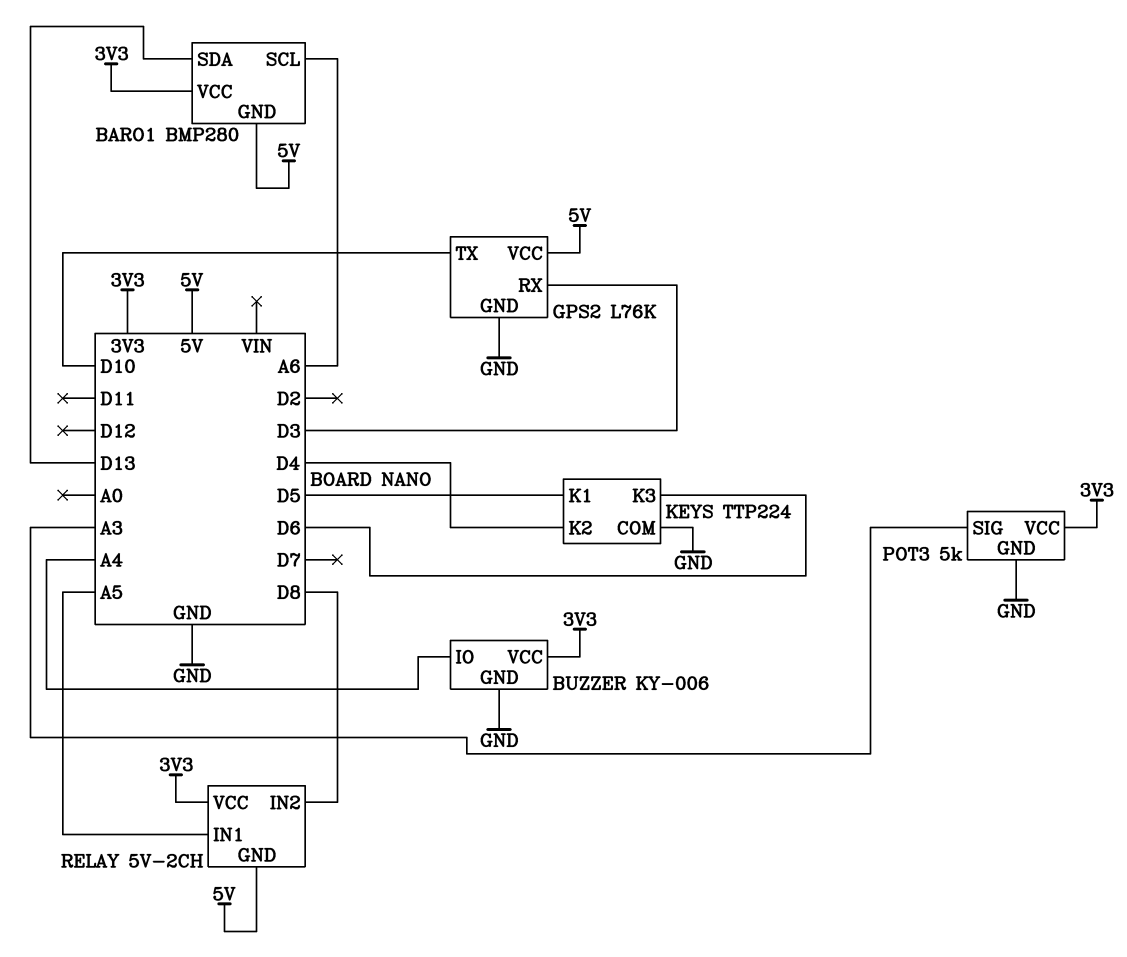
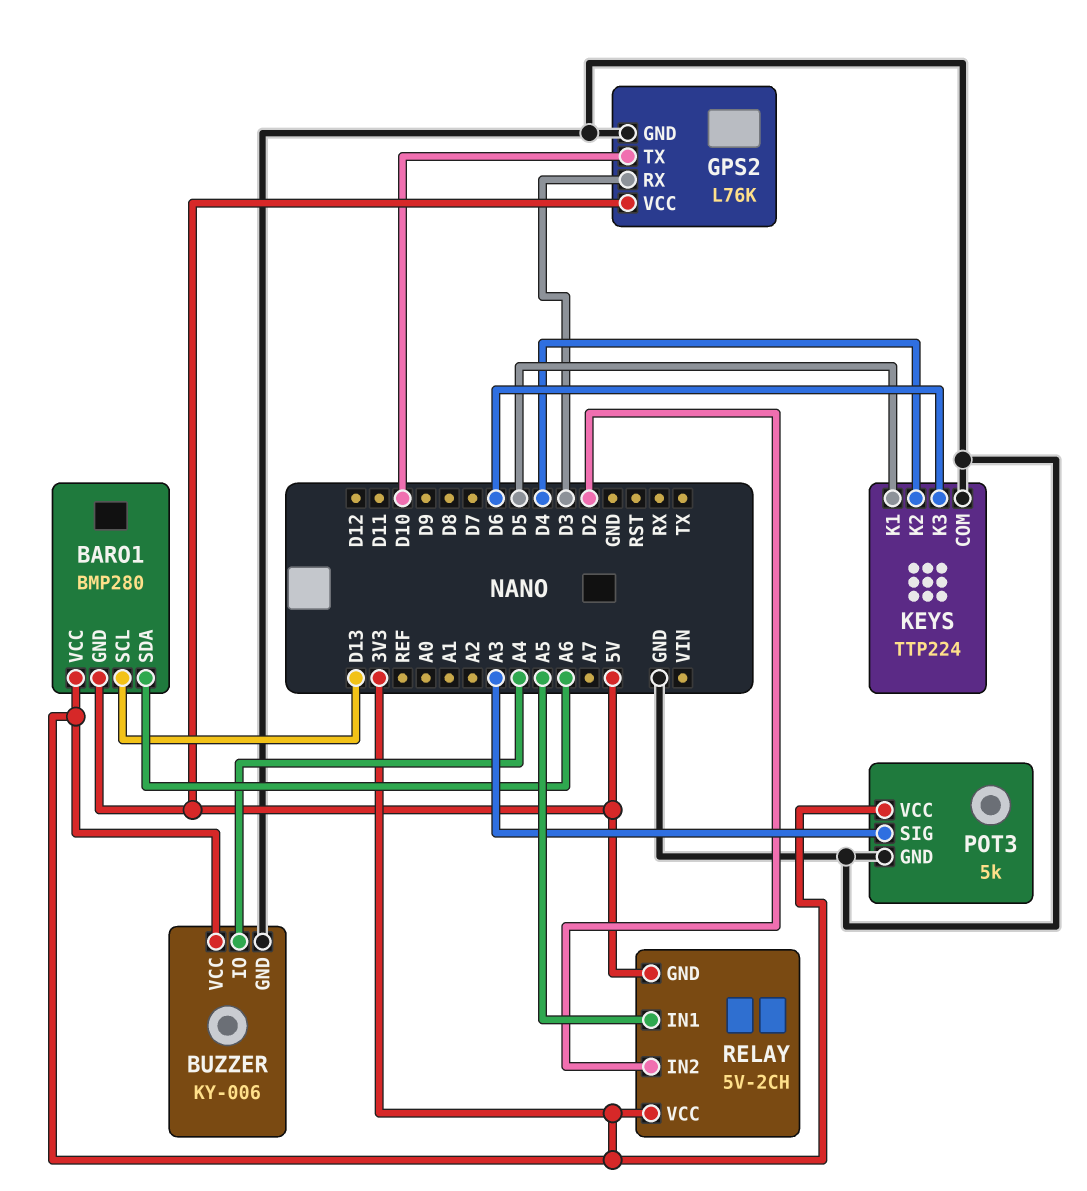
BARO1 pin SCL: A6 -> D13
BARO1 pin SDA: D13 -> A6
RELAY pin IN2: D8 -> D2

